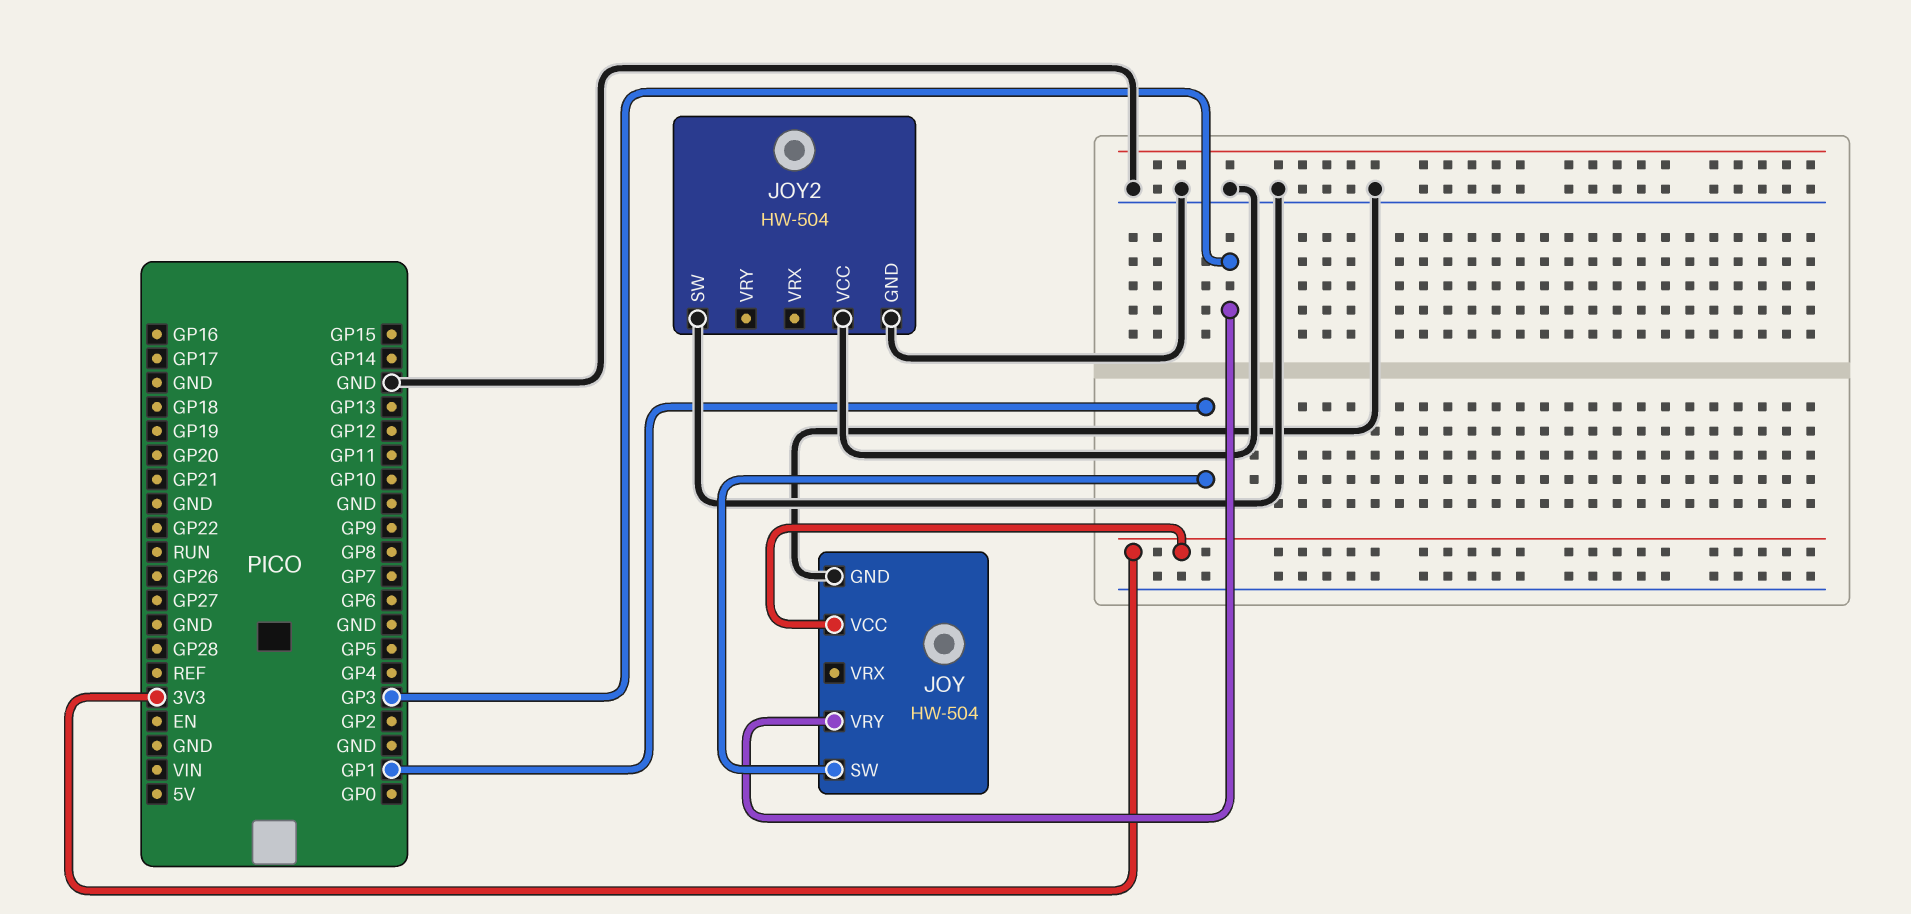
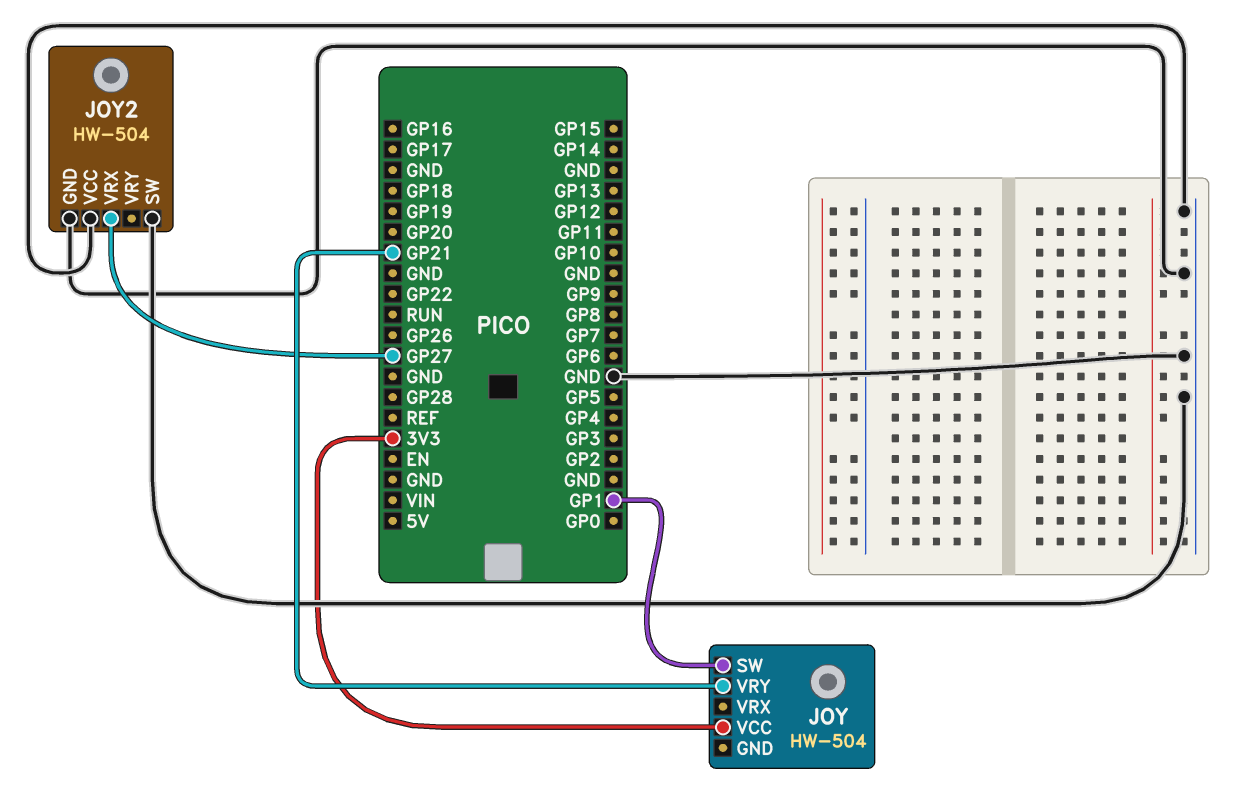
JOY pin GND: GND -> none
JOY pin VRY: GP3 -> GP21
JOY2 pin VRX: none -> GP27

